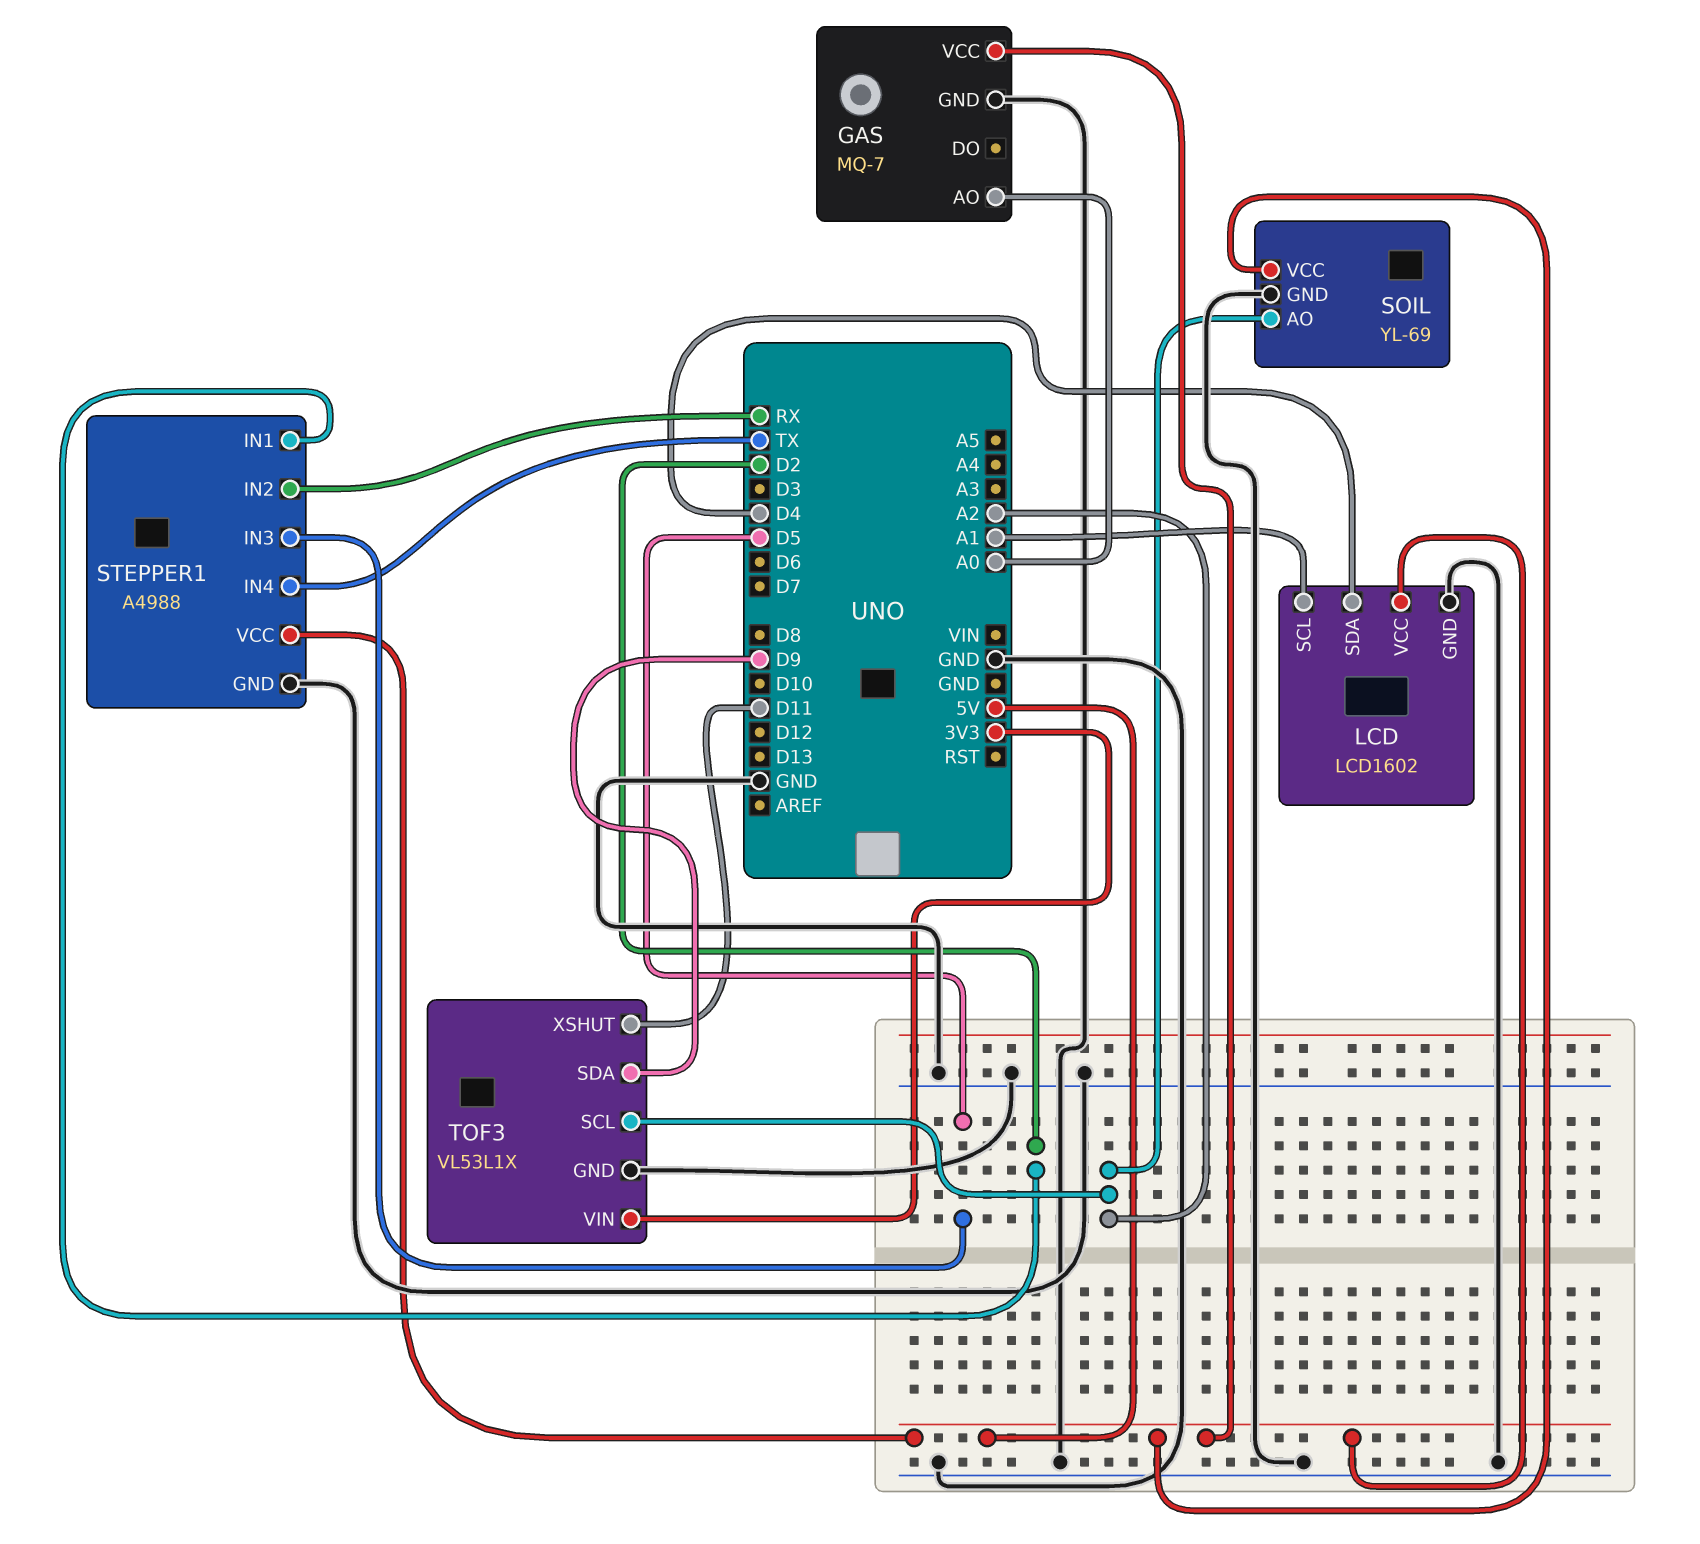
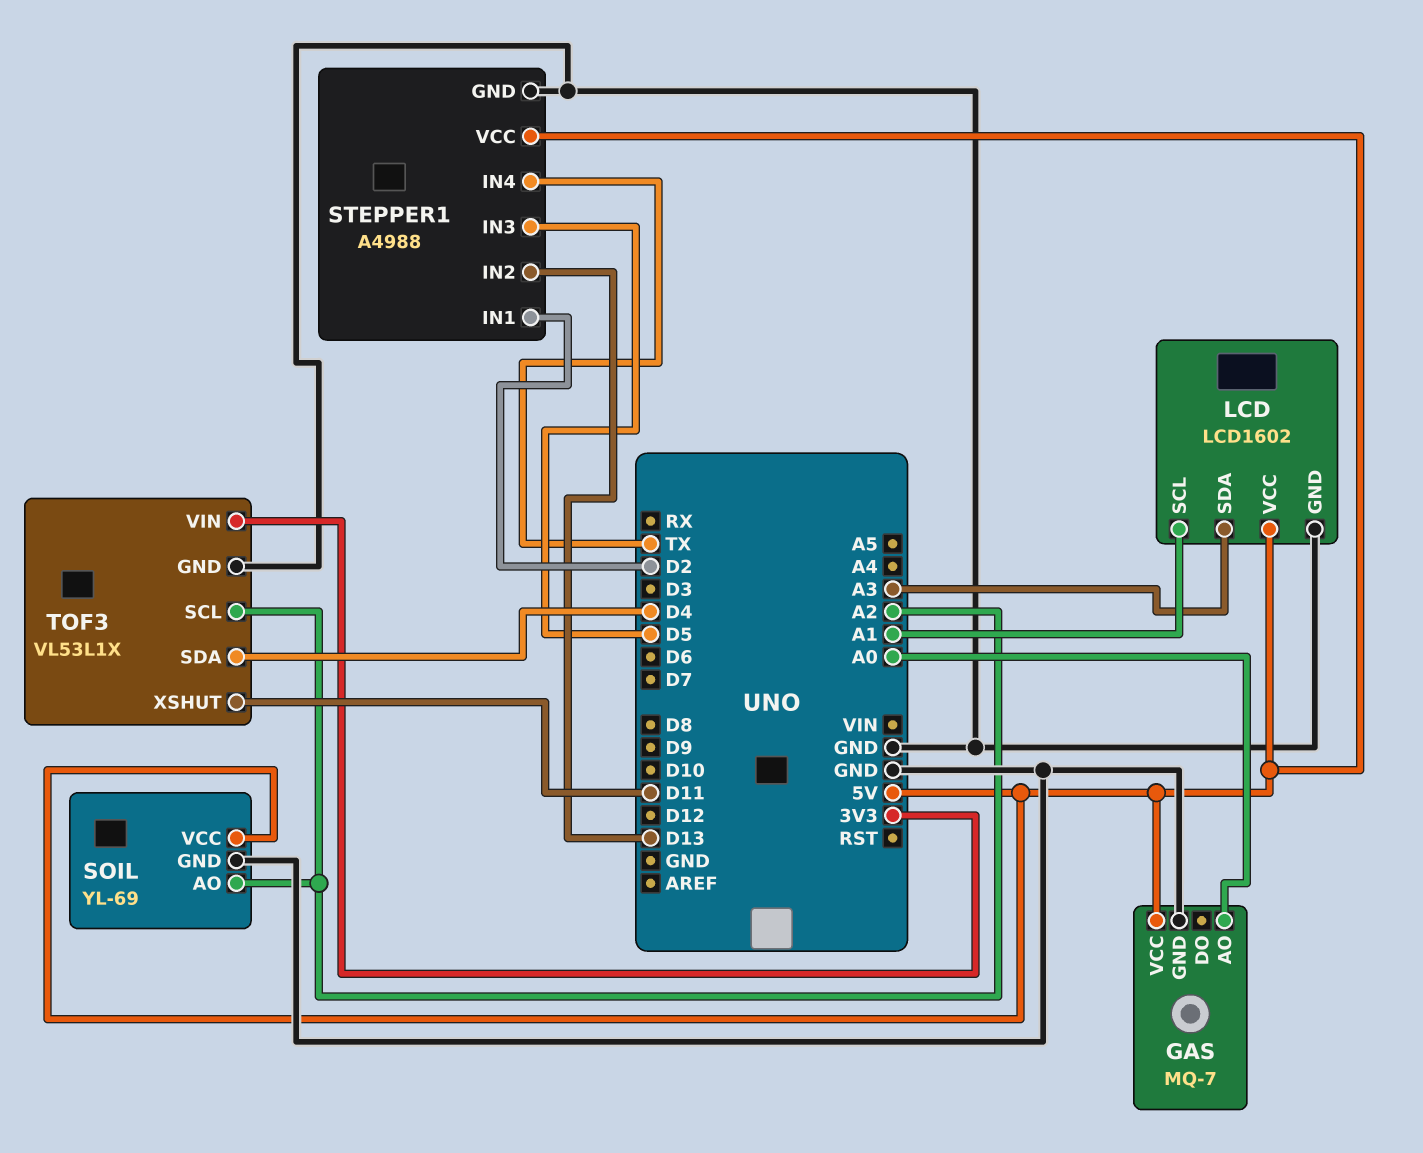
LCD pin SDA: D4 -> A3
STEPPER1 pin IN2: RX -> D13
TOF3 pin SDA: D9 -> D4

